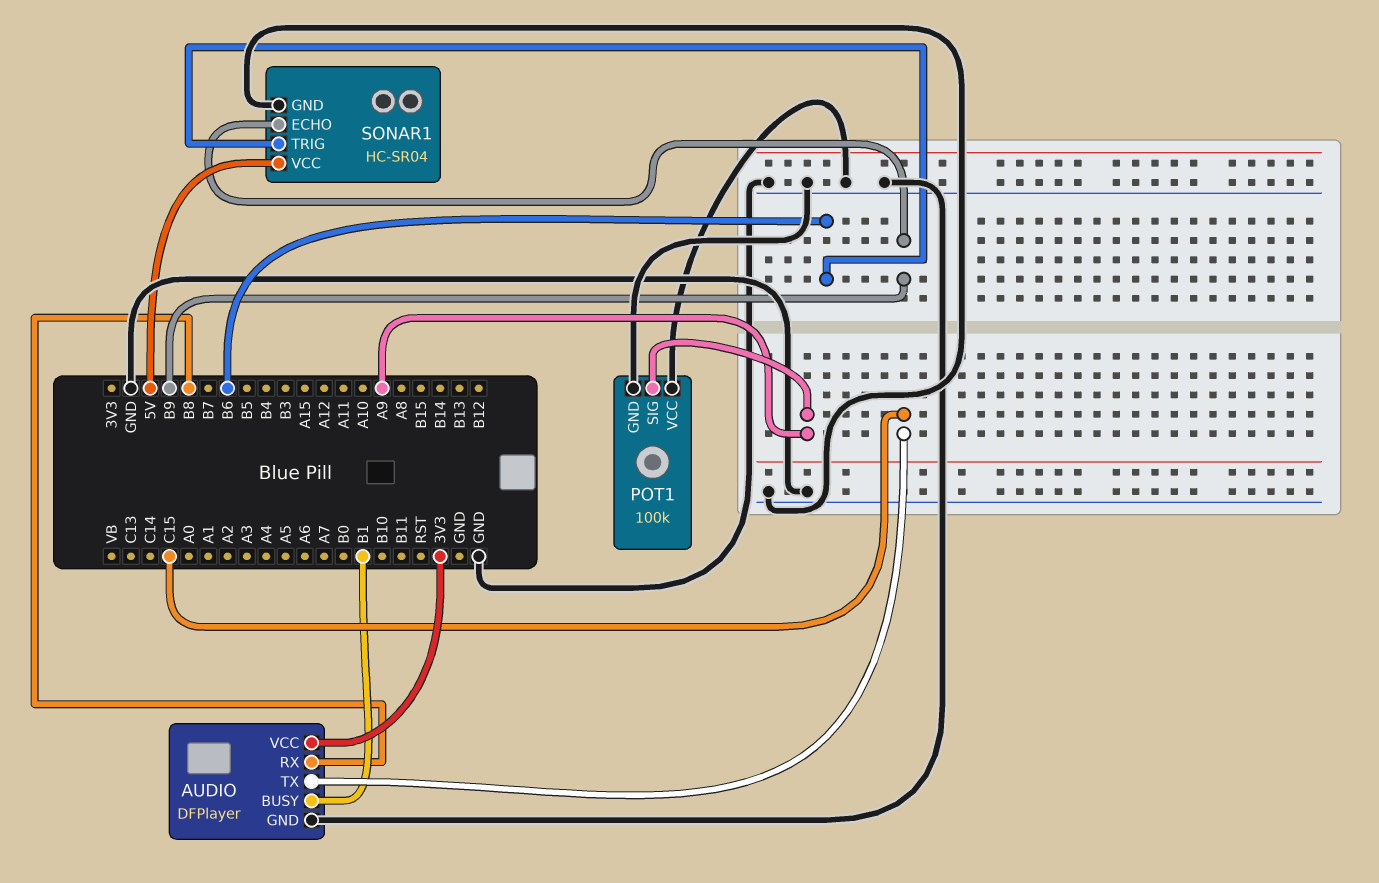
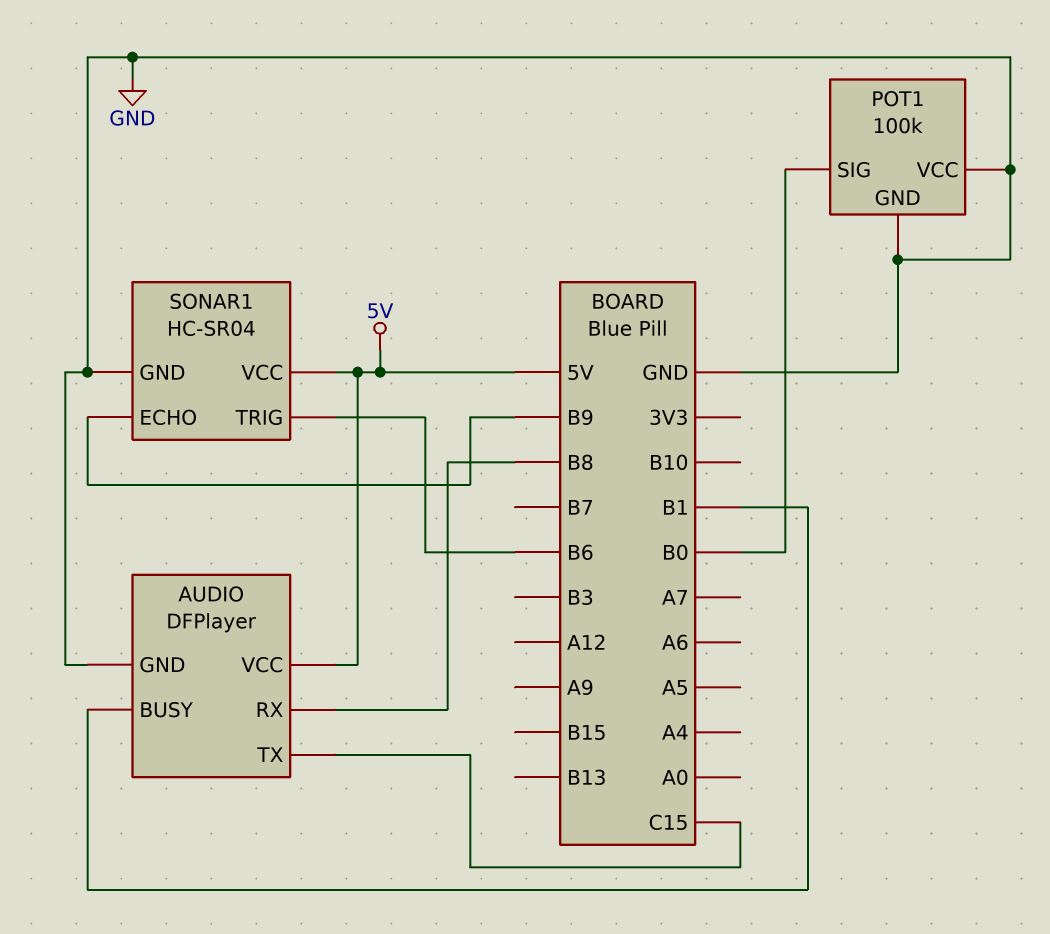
AUDIO pin VCC: 3V3 -> 5V
POT1 pin SIG: A9 -> B0

